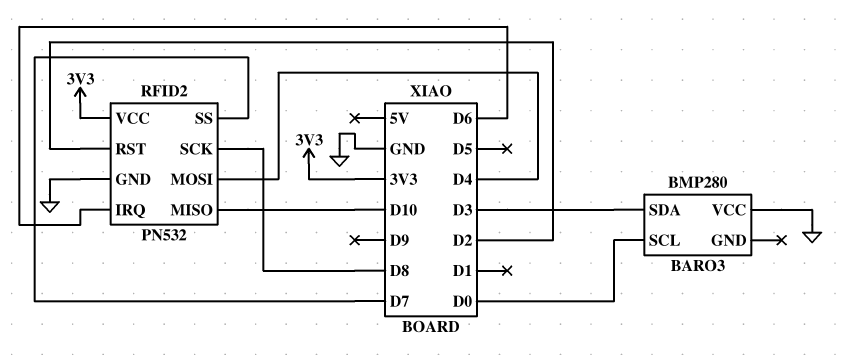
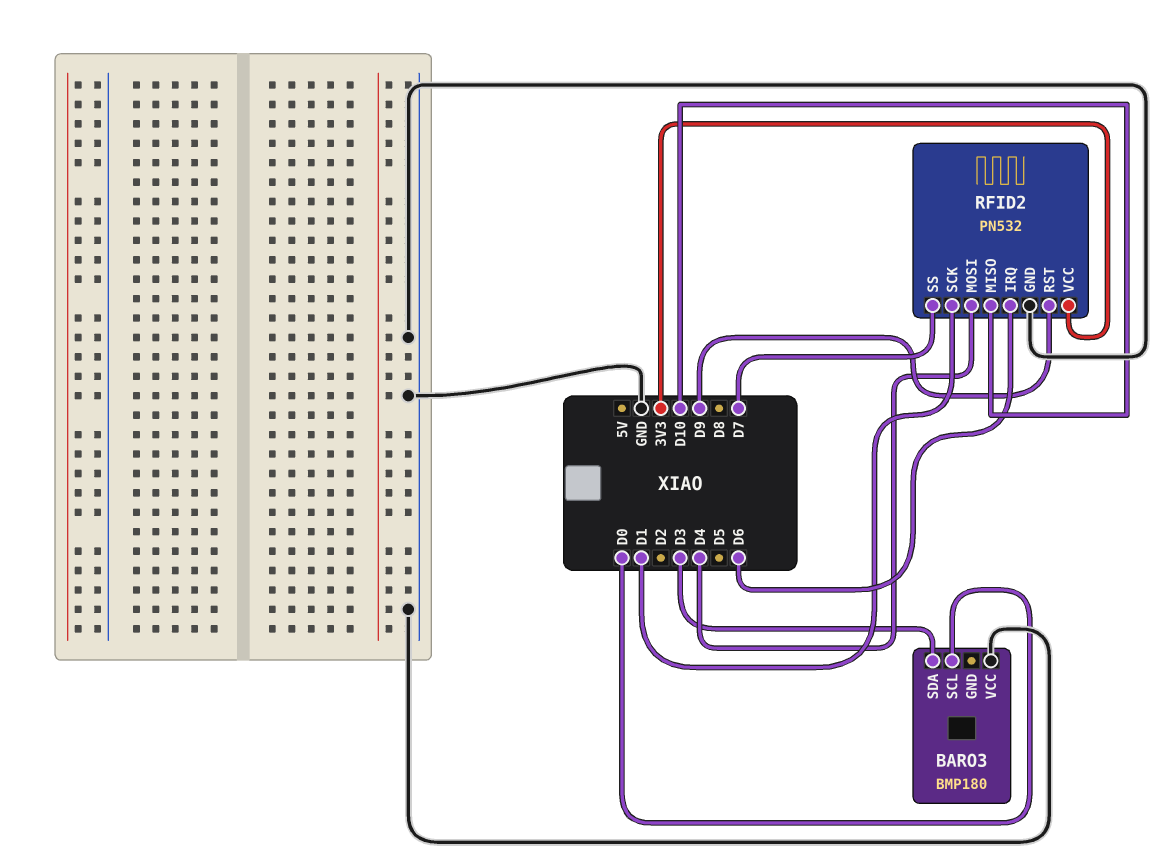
BARO3: BMP280 -> BMP180
RFID2 pin RST: D2 -> D9
RFID2 pin SCK: D8 -> D1

